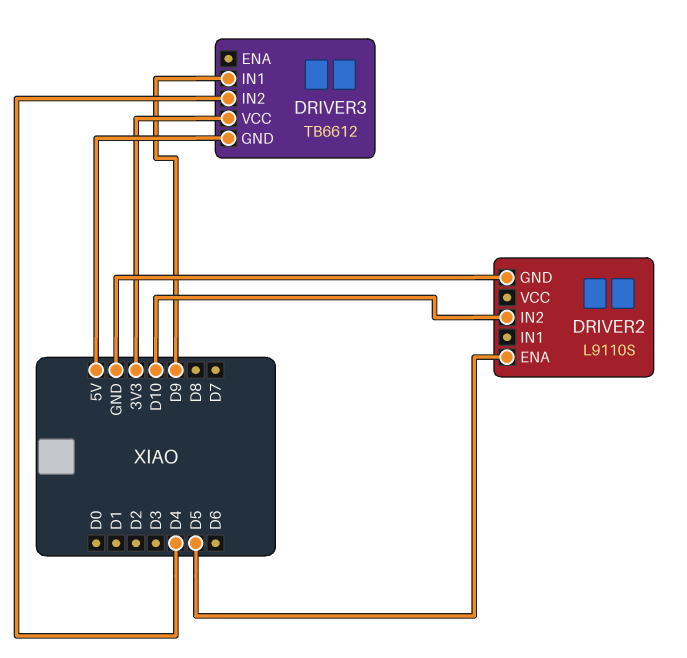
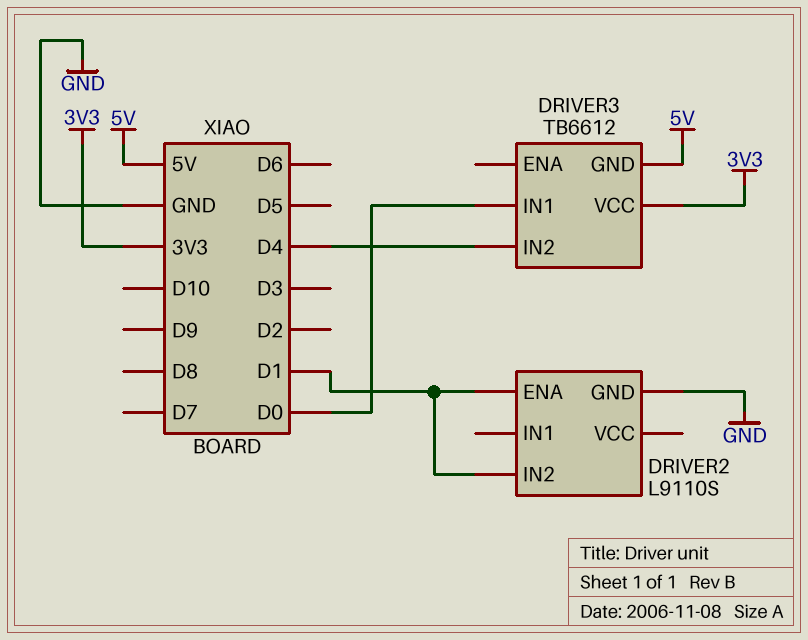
DRIVER2 pin ENA: D5 -> D1
DRIVER2 pin IN2: D10 -> D1
DRIVER3 pin IN1: D9 -> D0

